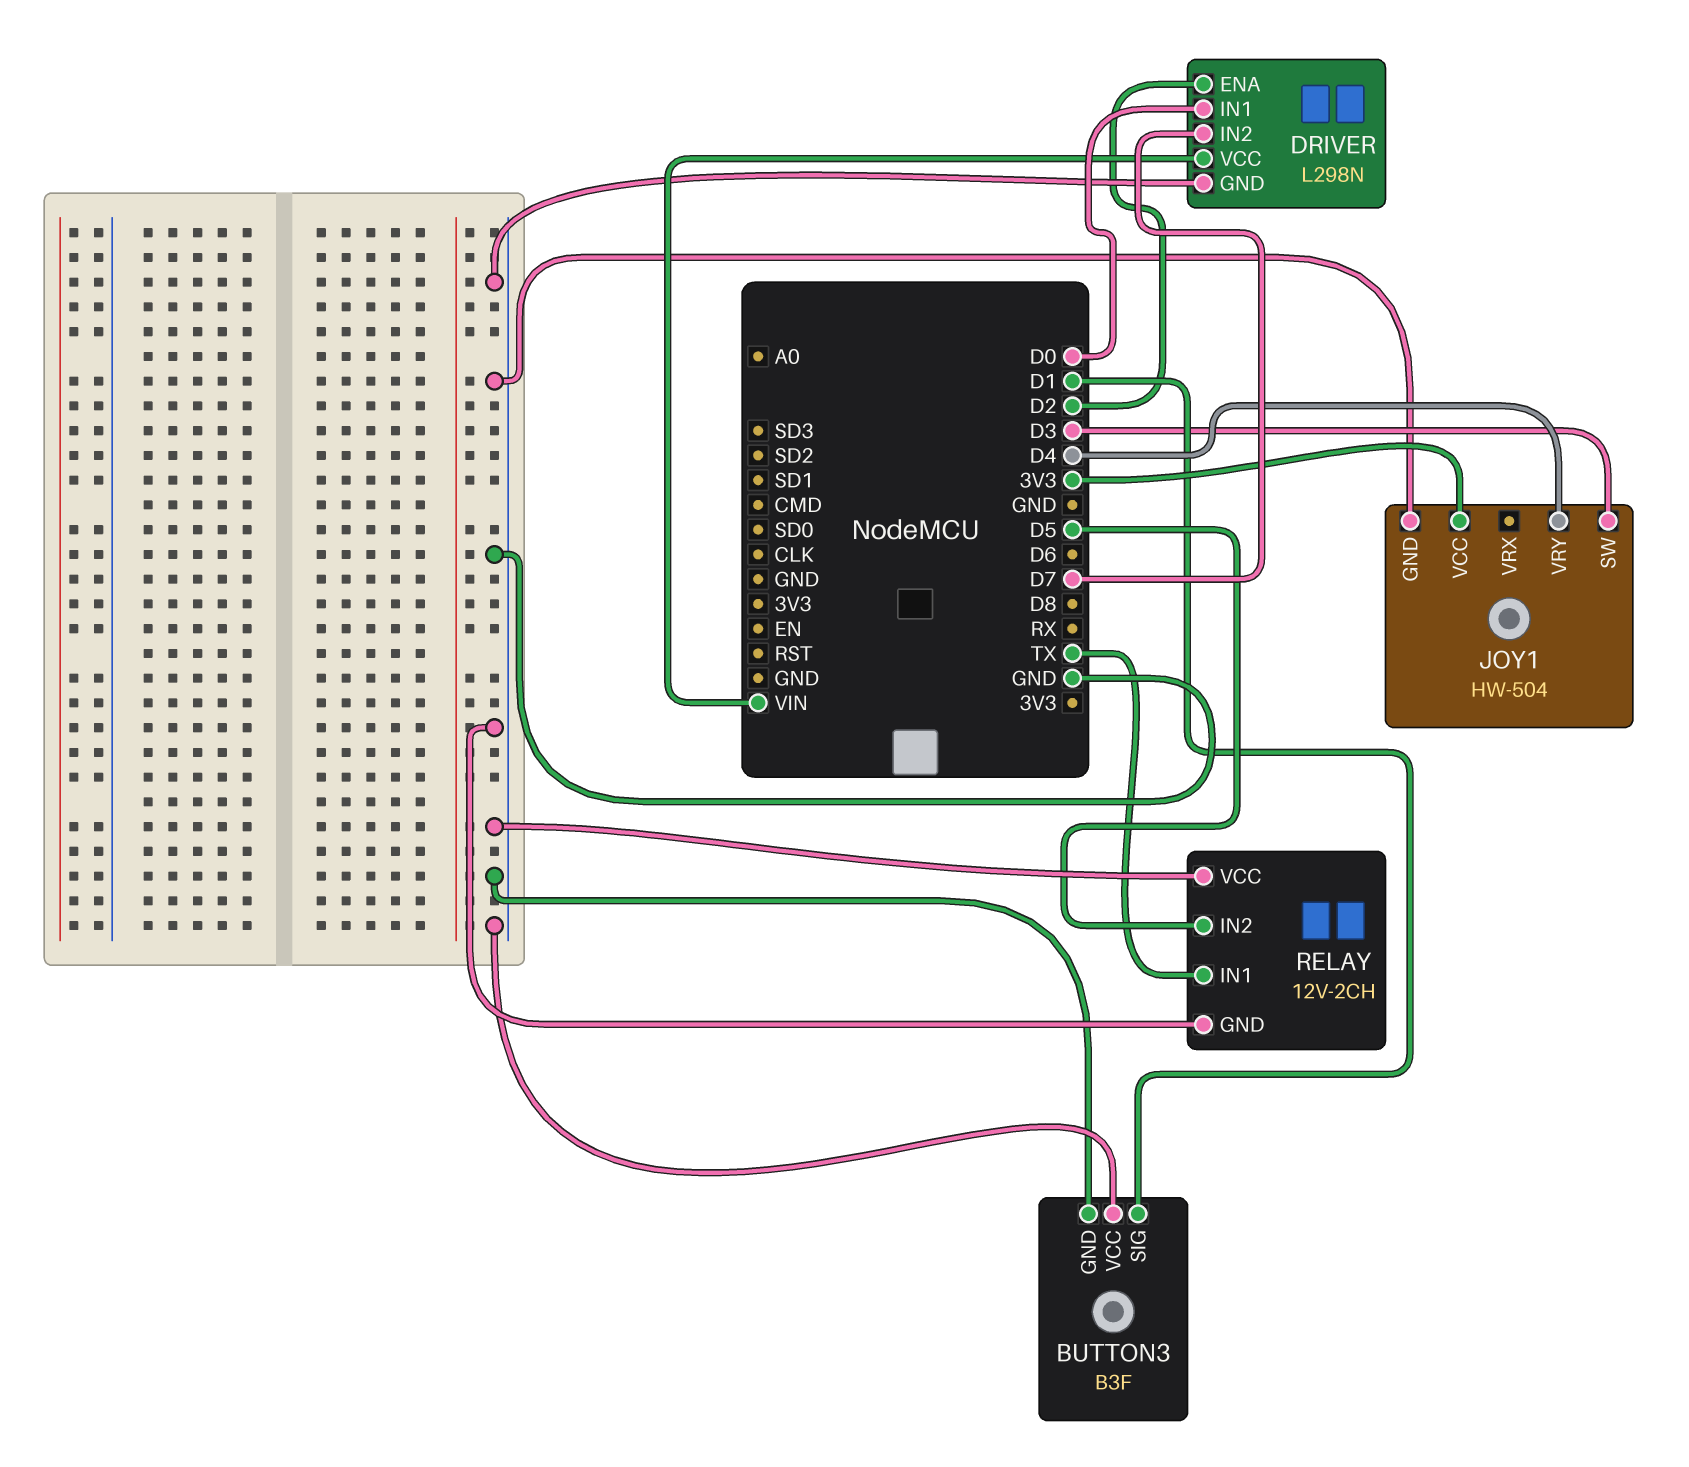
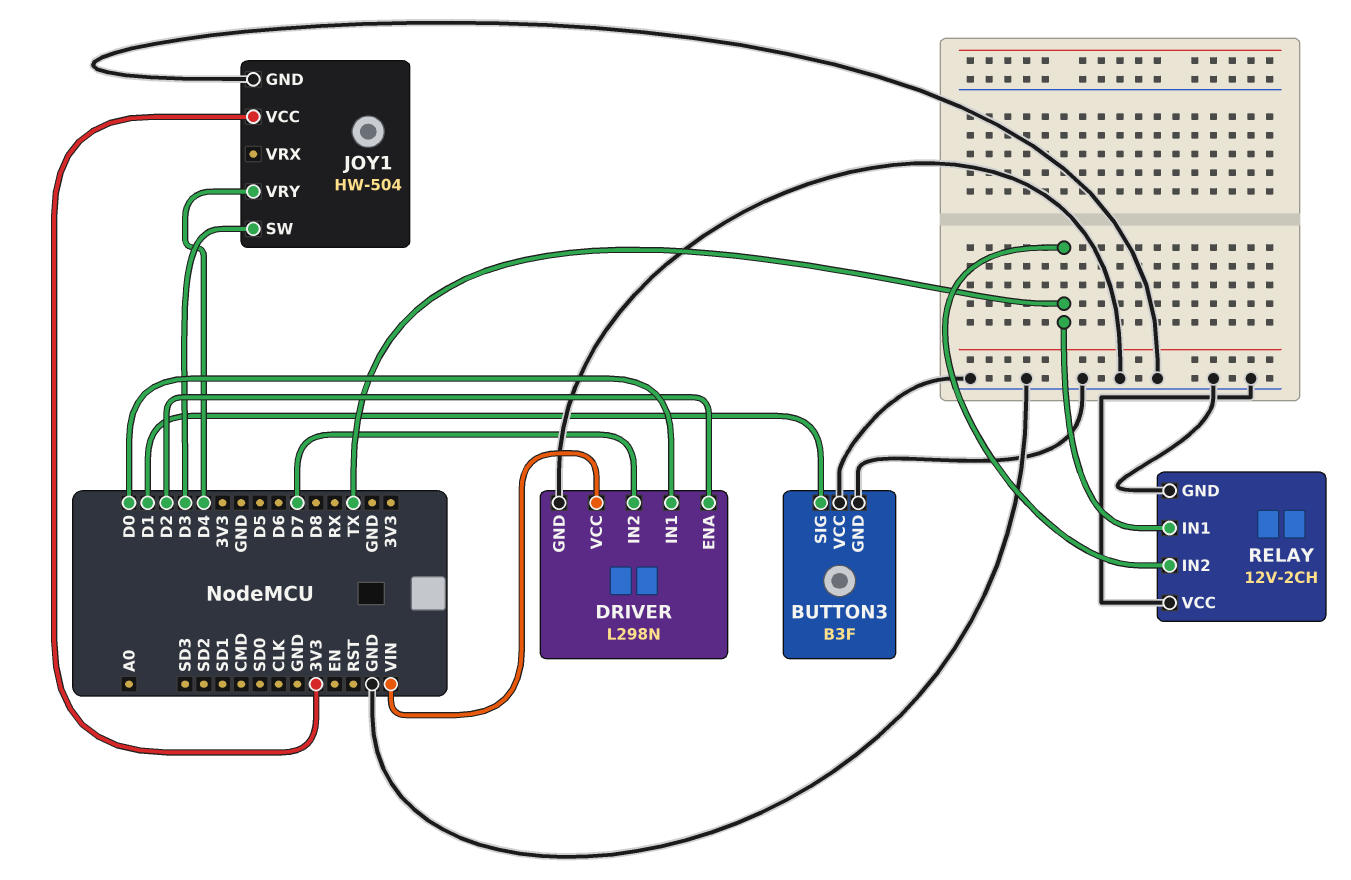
RELAY pin IN2: D5 -> TX

